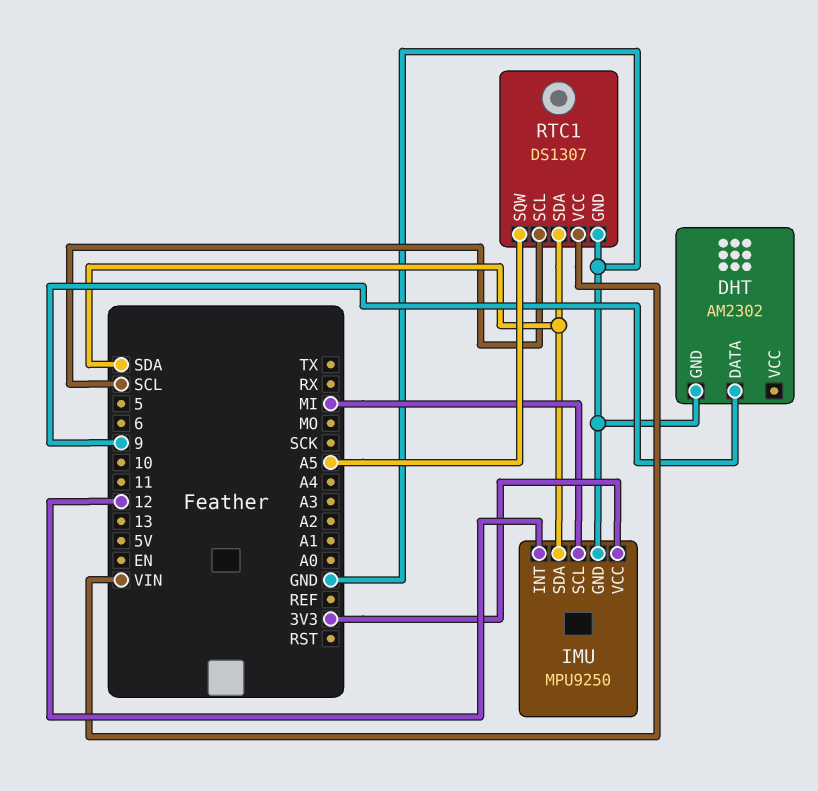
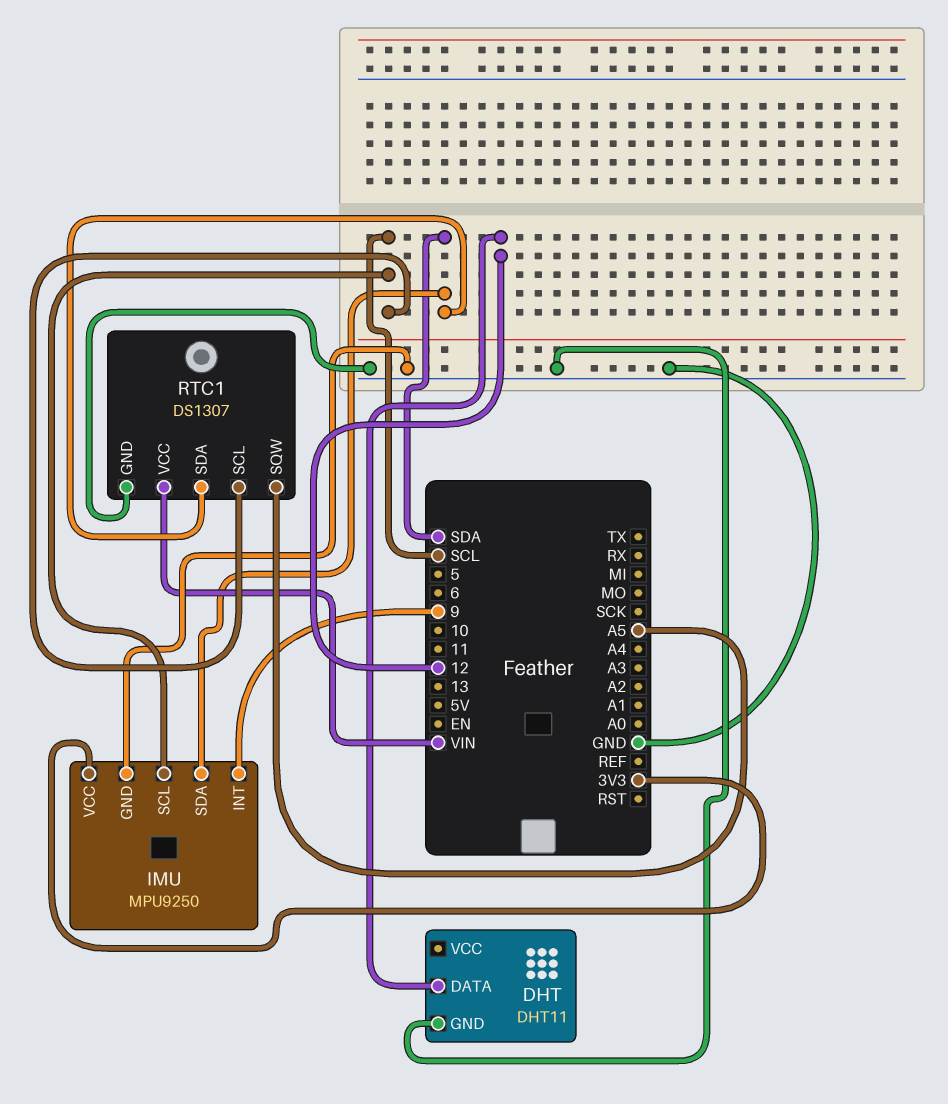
DHT: AM2302 -> DHT11
DHT pin DATA: 9 -> 12
IMU pin INT: 12 -> 9
IMU pin SCL: MI -> SCL

